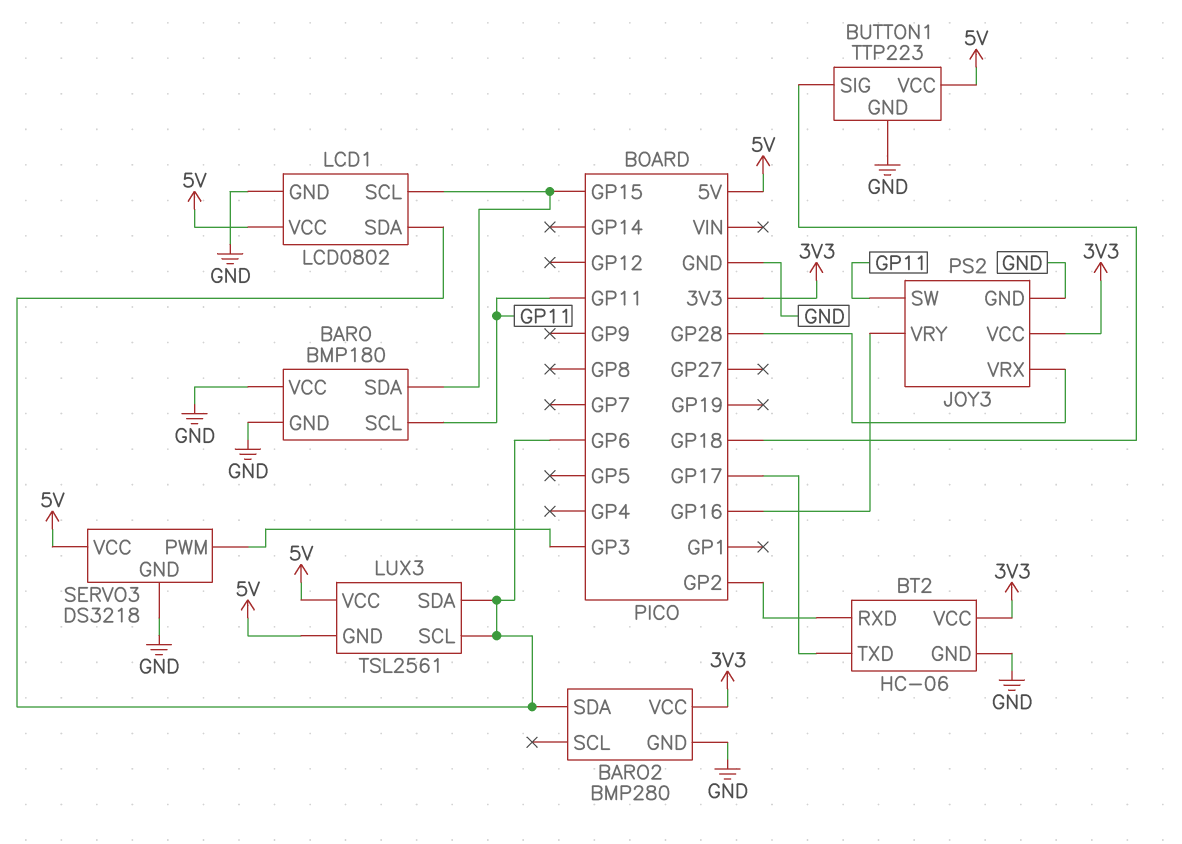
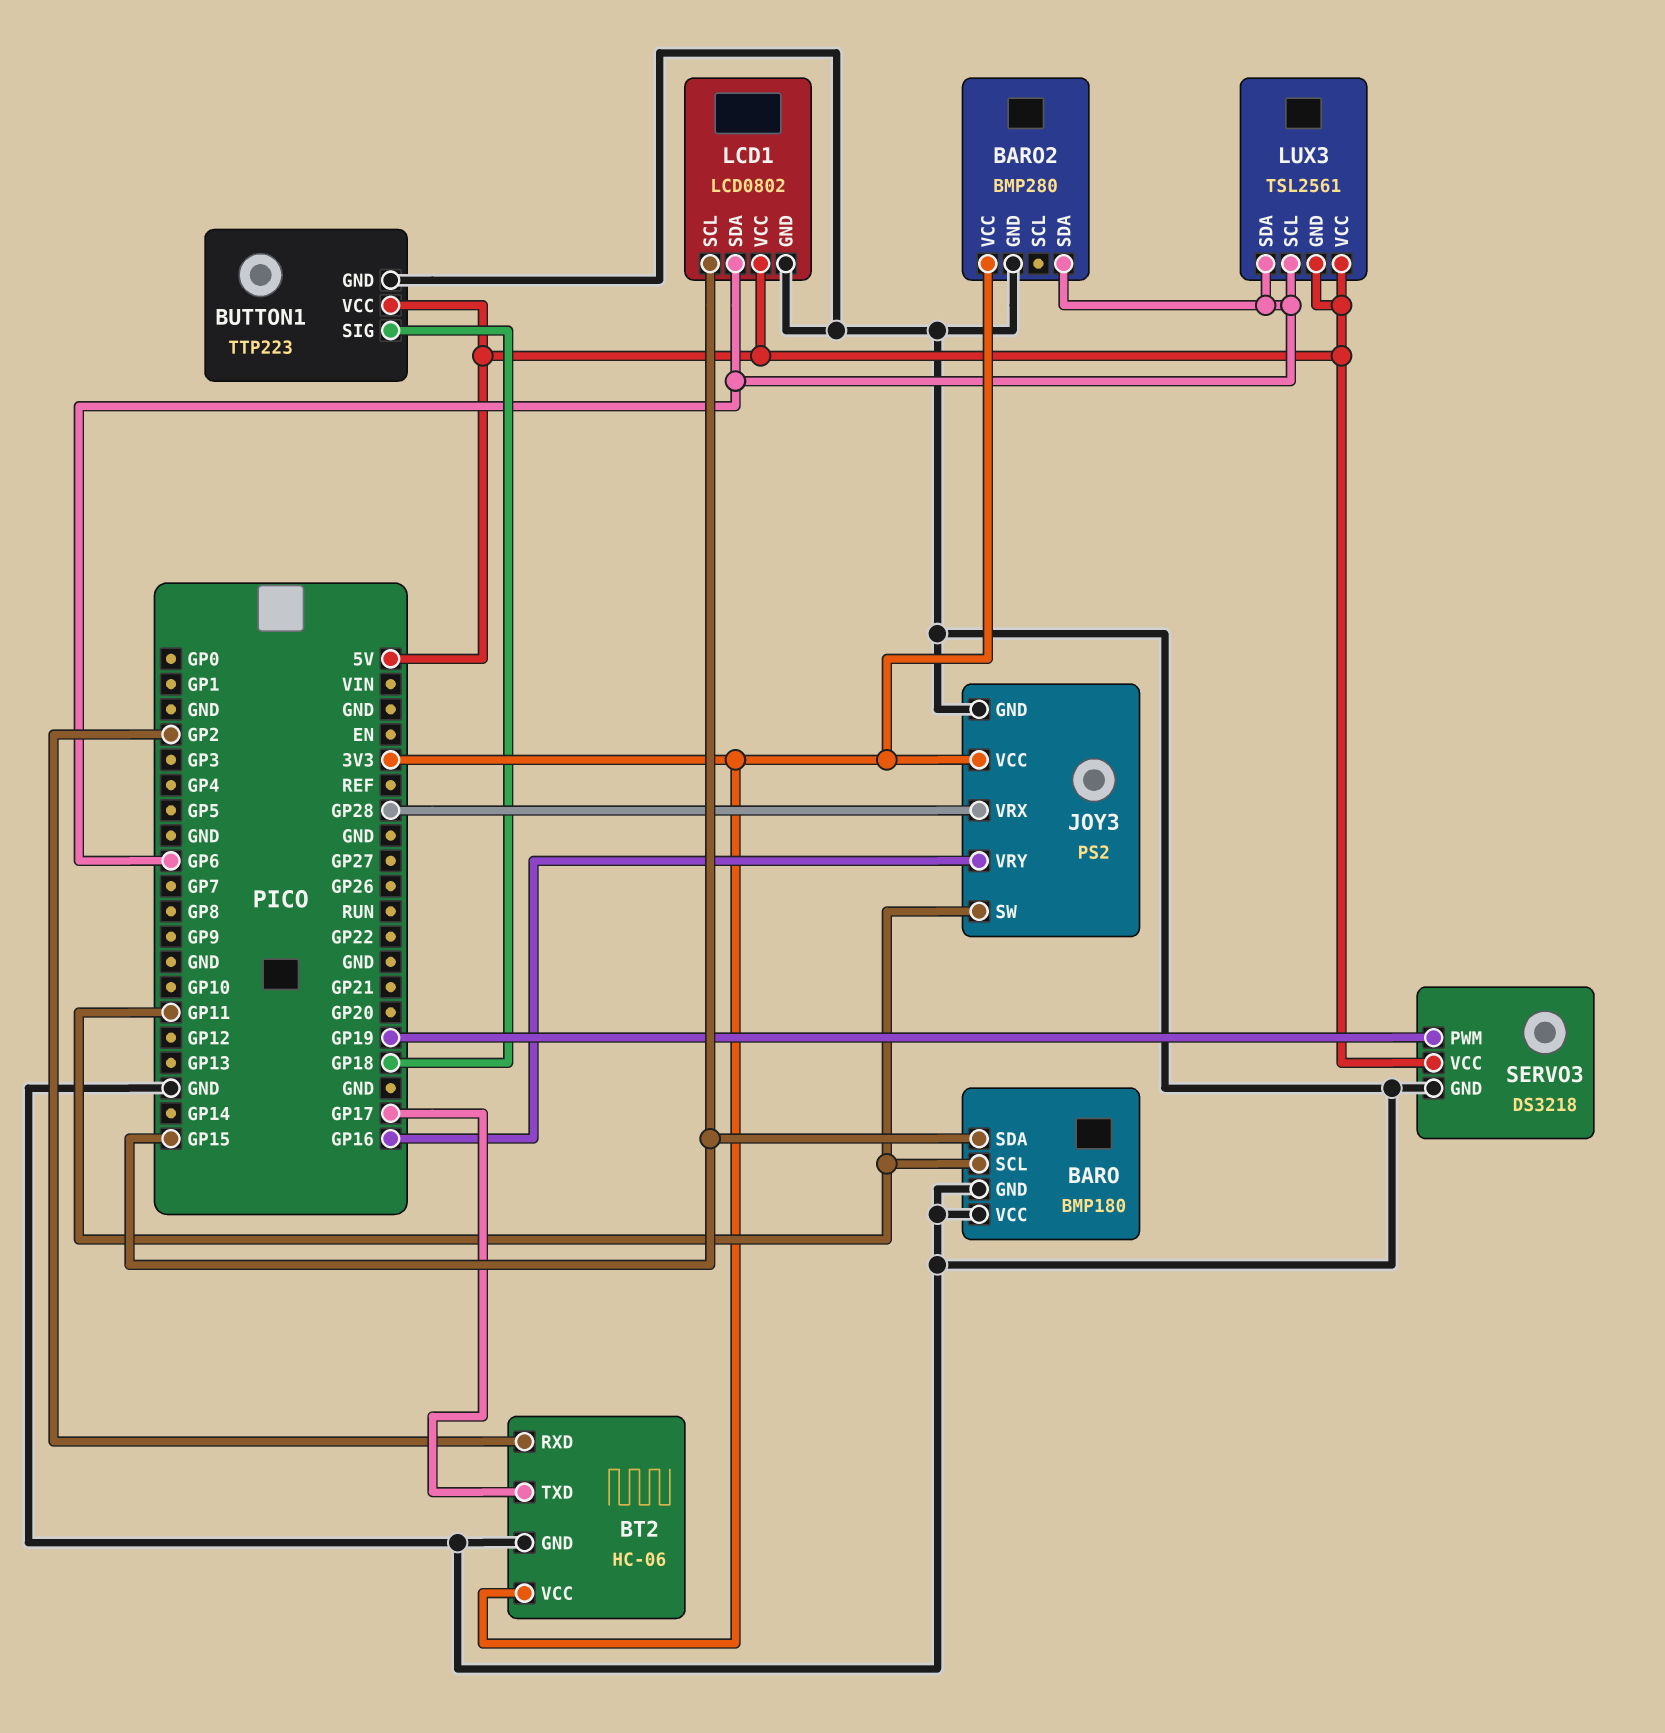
SERVO3 pin PWM: GP3 -> GP19

